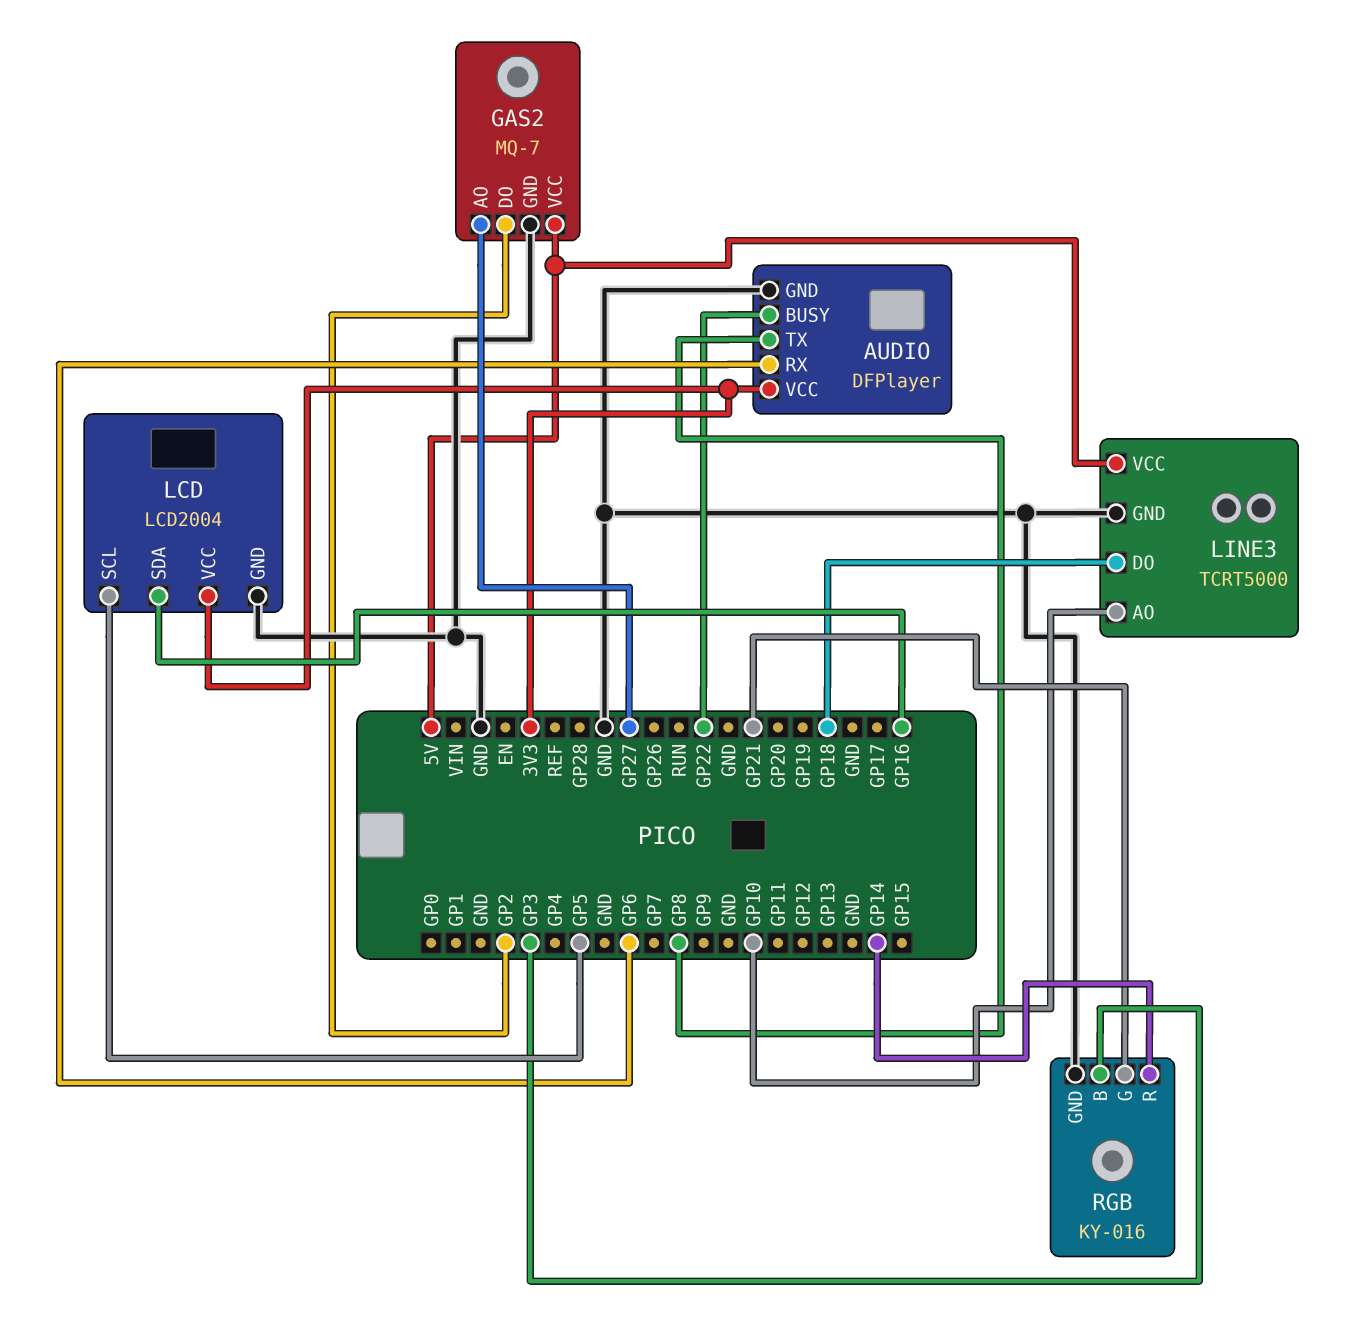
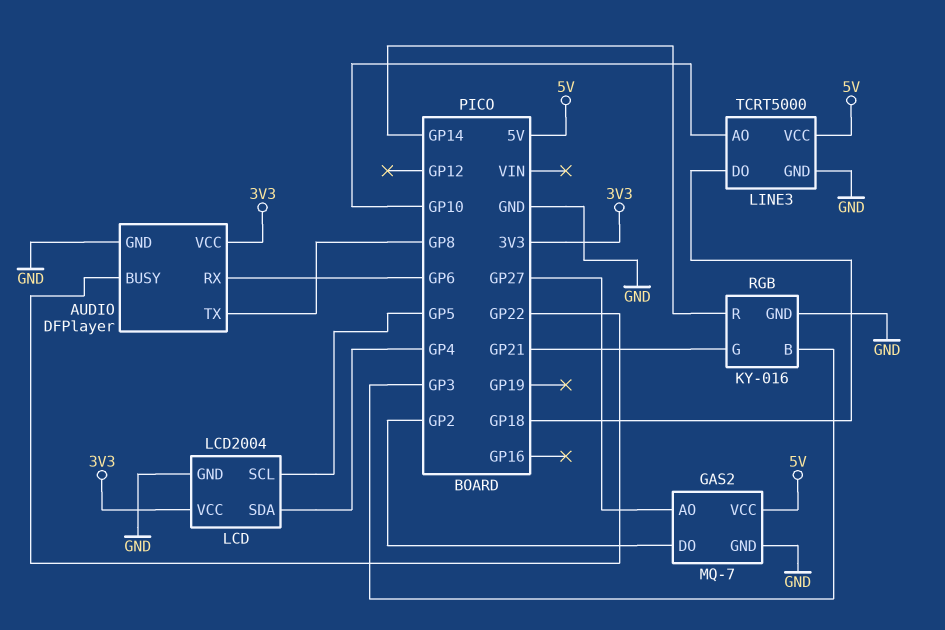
LCD pin SDA: GP16 -> GP4

